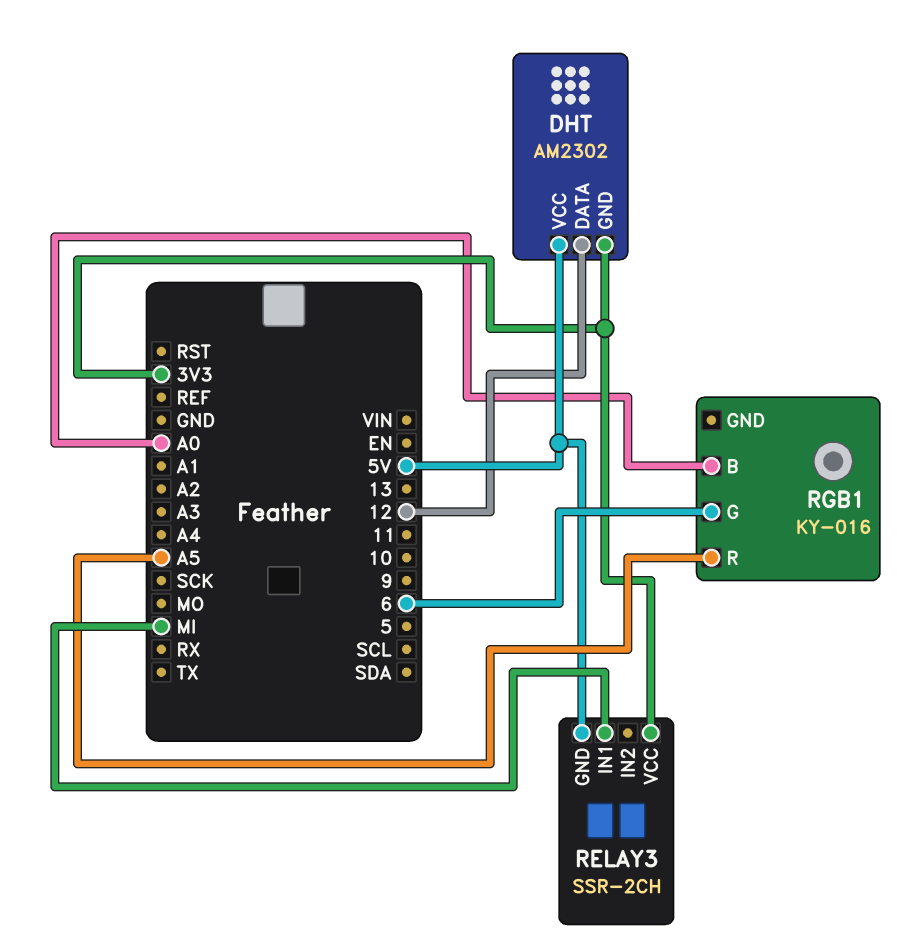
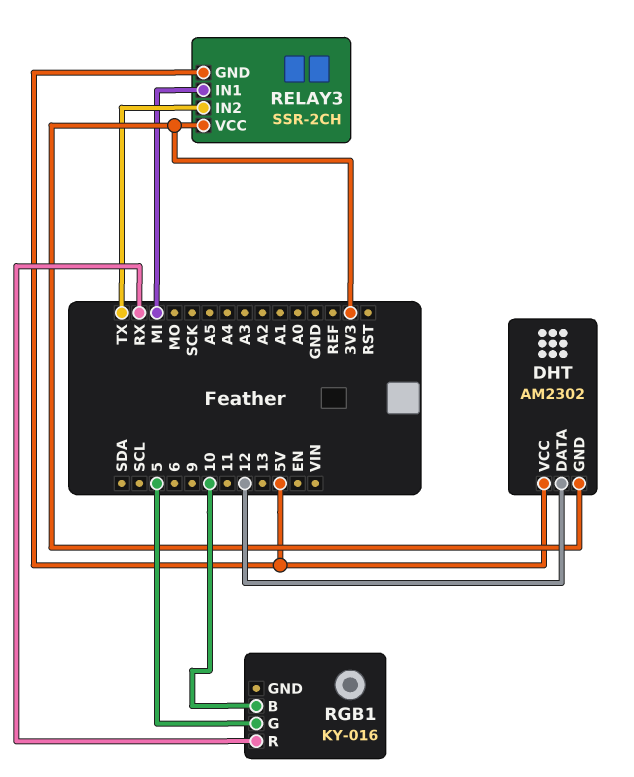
RELAY3 pin IN2: none -> TX
RGB1 pin B: A0 -> 10
RGB1 pin G: 6 -> 5
RGB1 pin R: A5 -> RX

